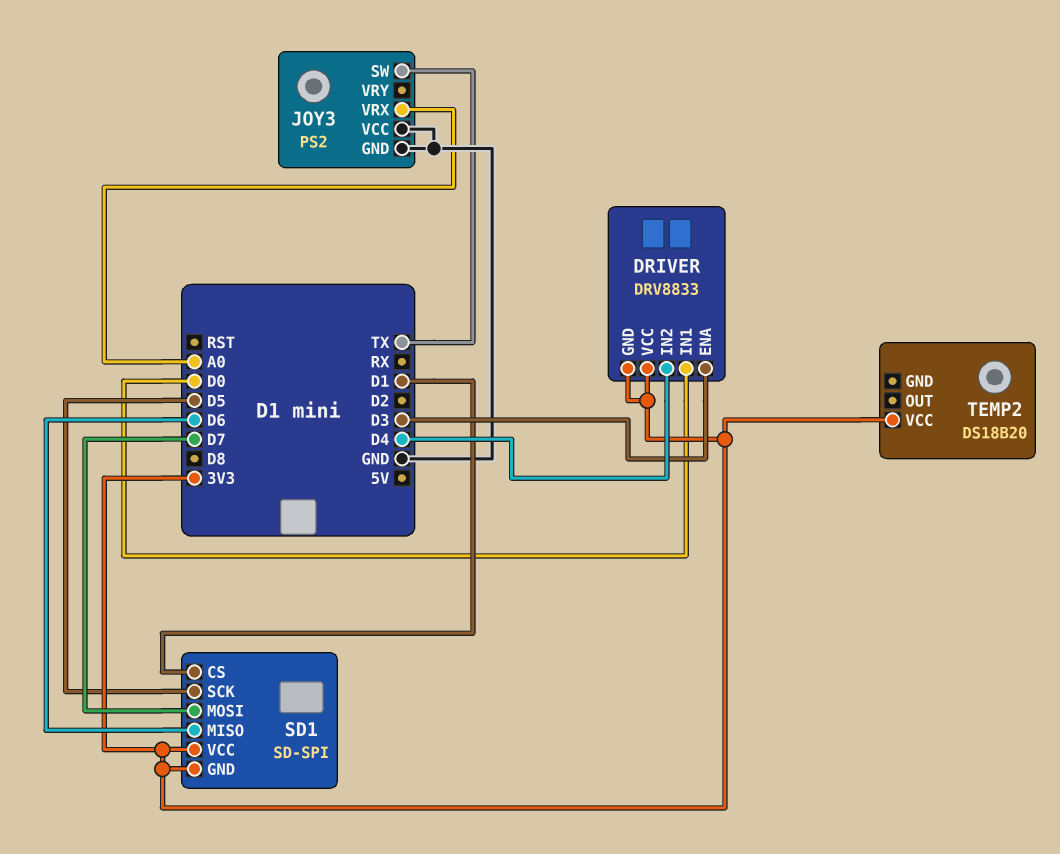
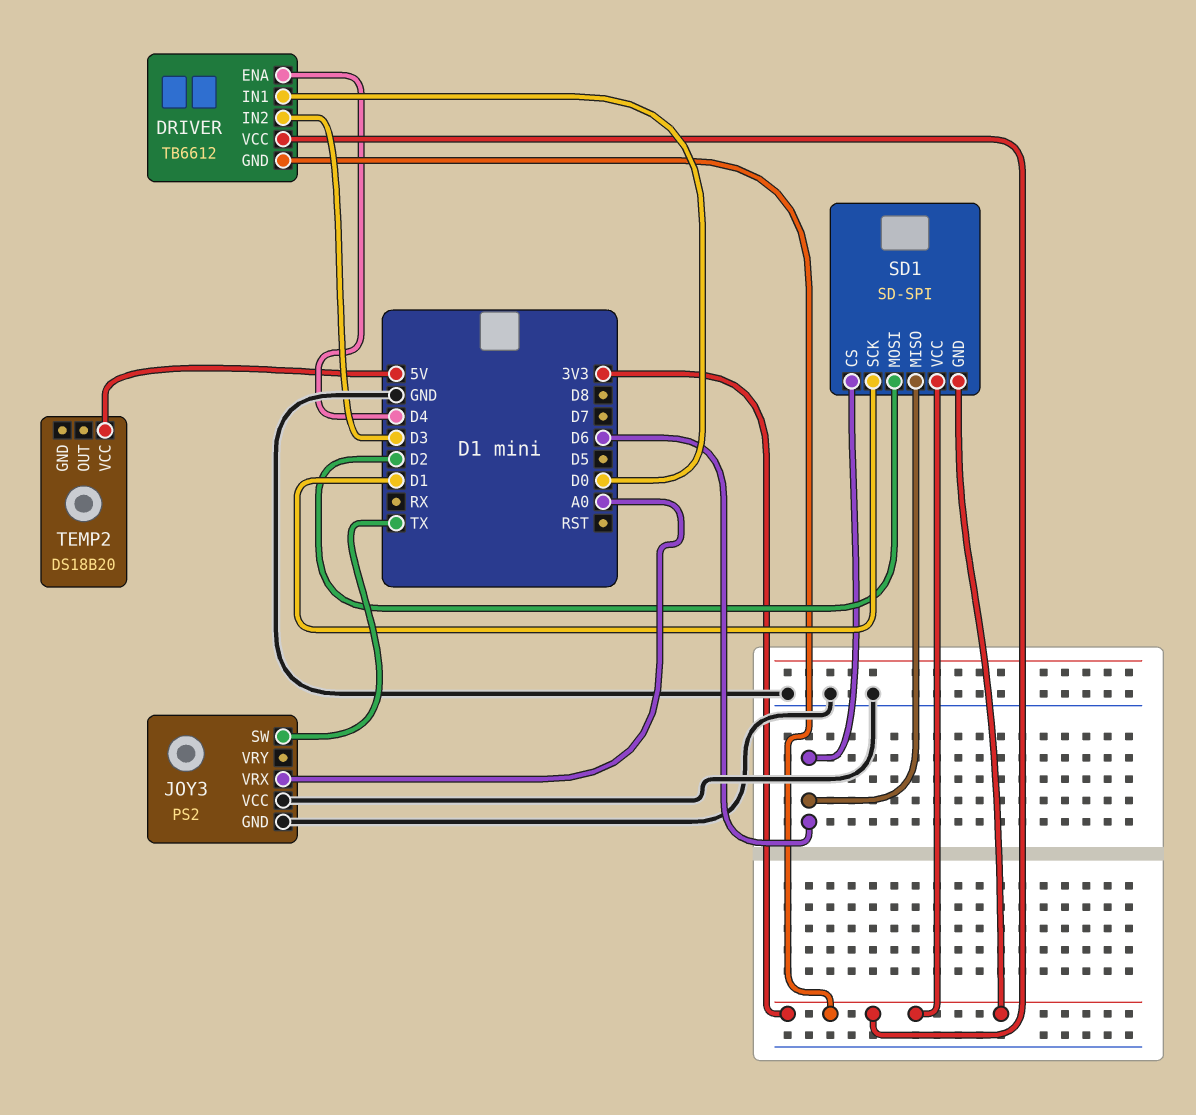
DRIVER: DRV8833 -> TB6612
DRIVER pin ENA: D3 -> D4
DRIVER pin IN2: D4 -> D3
SD1 pin CS: D1 -> D6
SD1 pin MOSI: D7 -> D2
SD1 pin SCK: D5 -> D1
TEMP2 pin VCC: 3V3 -> 5V

